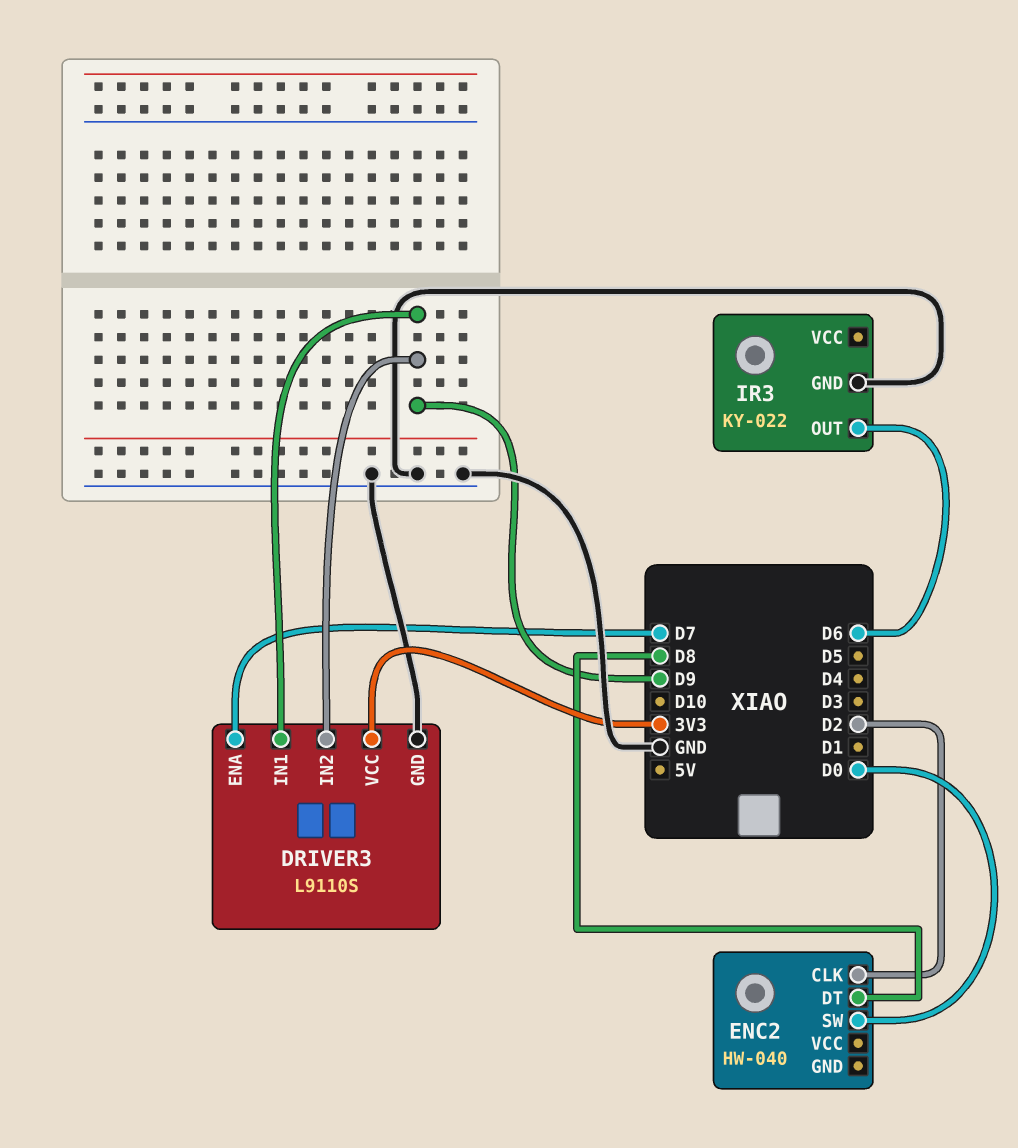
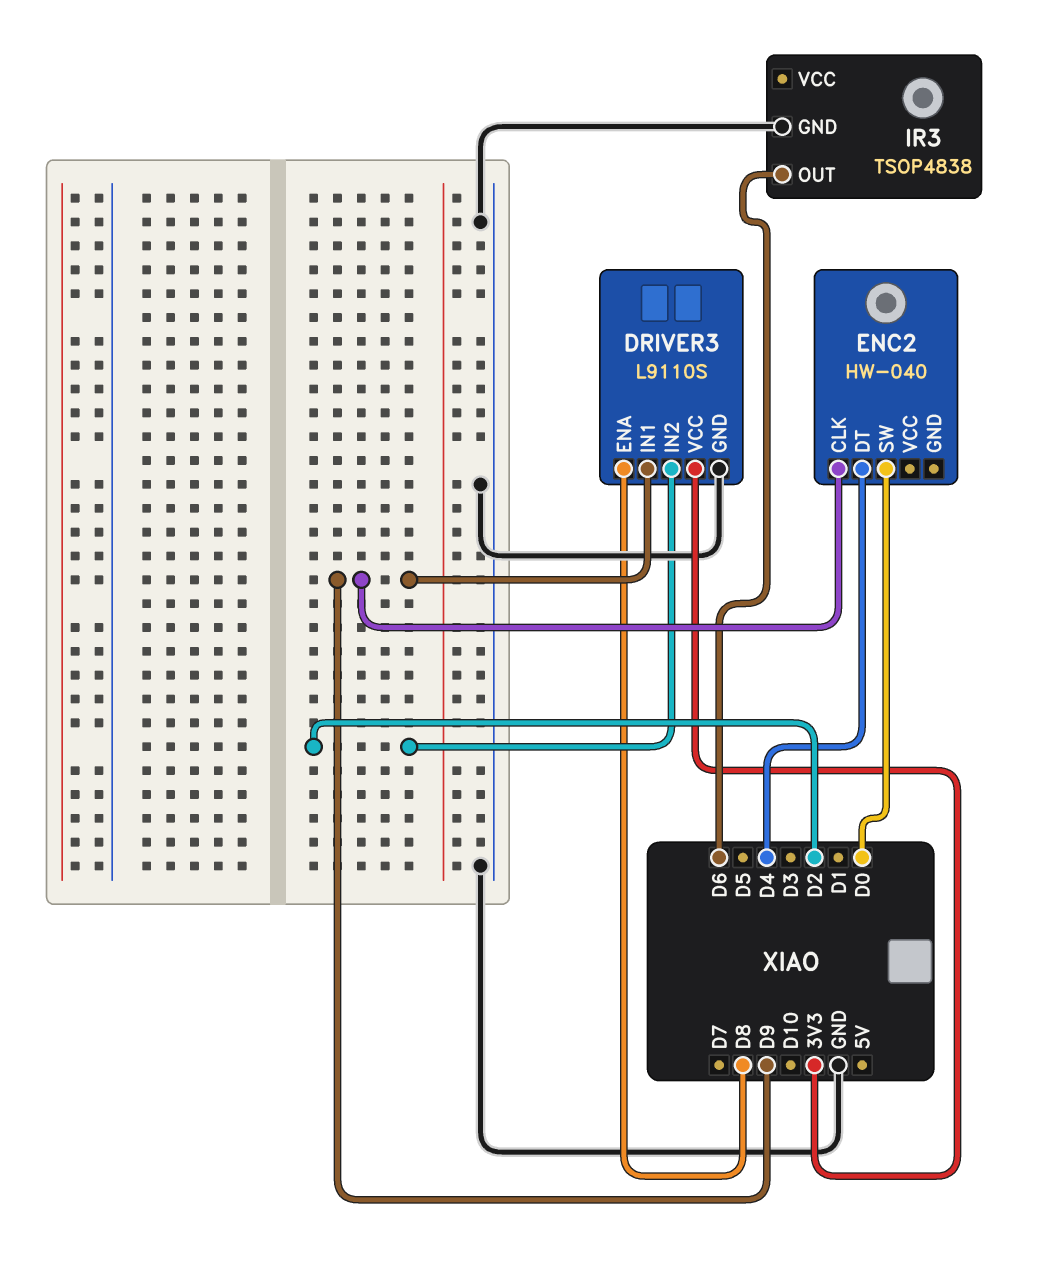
DRIVER3 pin ENA: D7 -> D8
DRIVER3 pin IN2: D9 -> D2
ENC2 pin CLK: D2 -> D9
ENC2 pin DT: D8 -> D4
IR3: KY-022 -> TSOP4838

